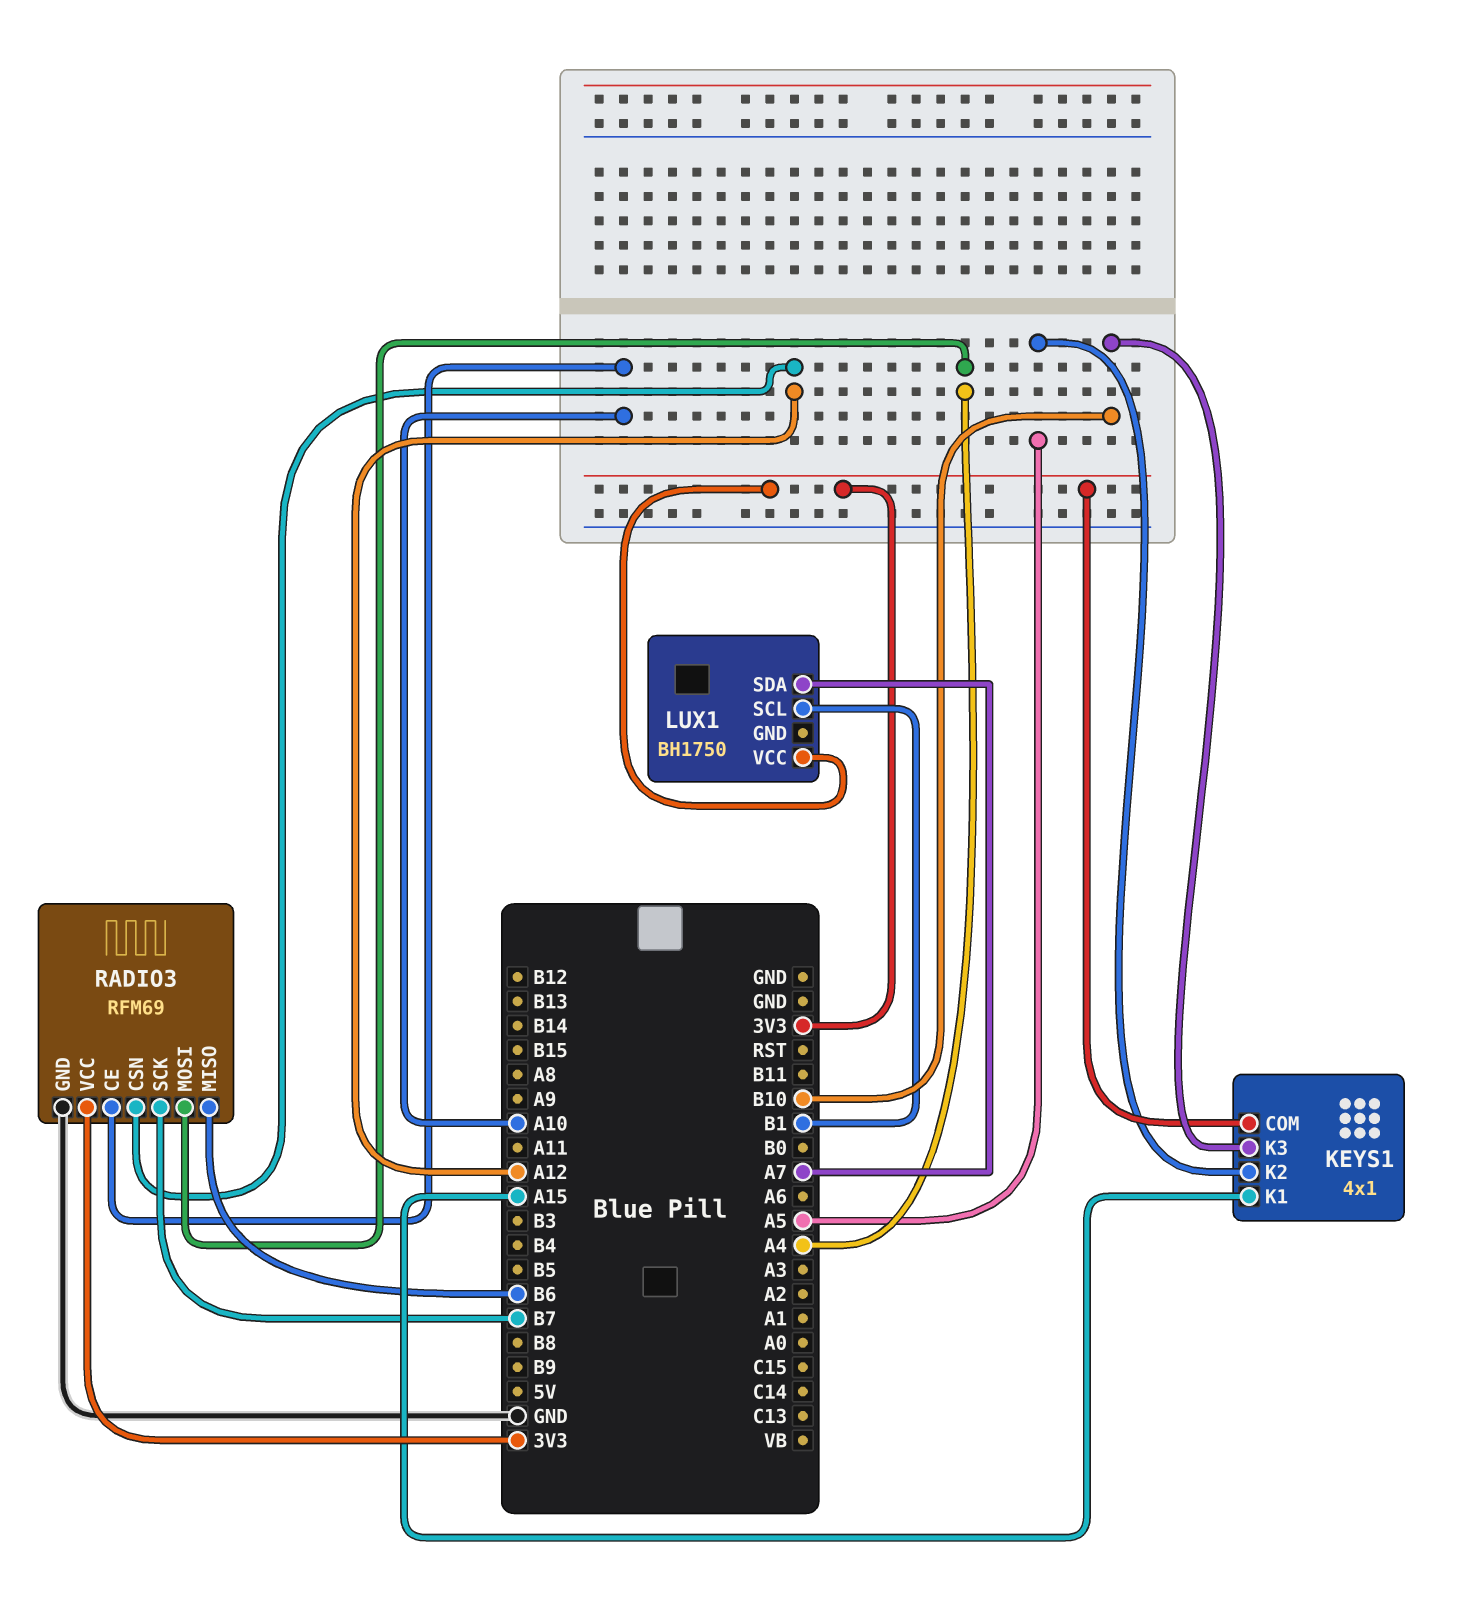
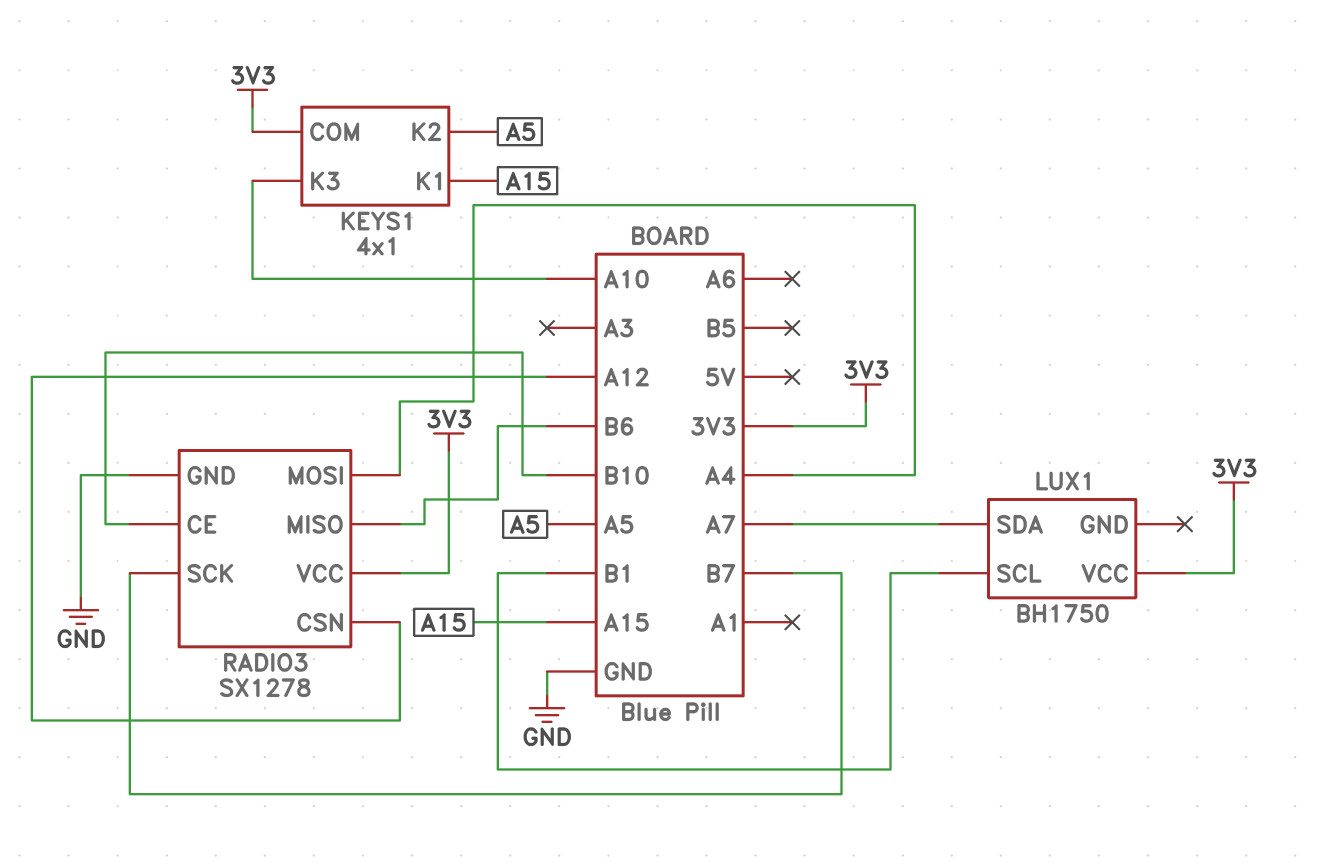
KEYS1 pin K3: B10 -> A10
RADIO3: RFM69 -> SX1278
RADIO3 pin CE: A10 -> B10

